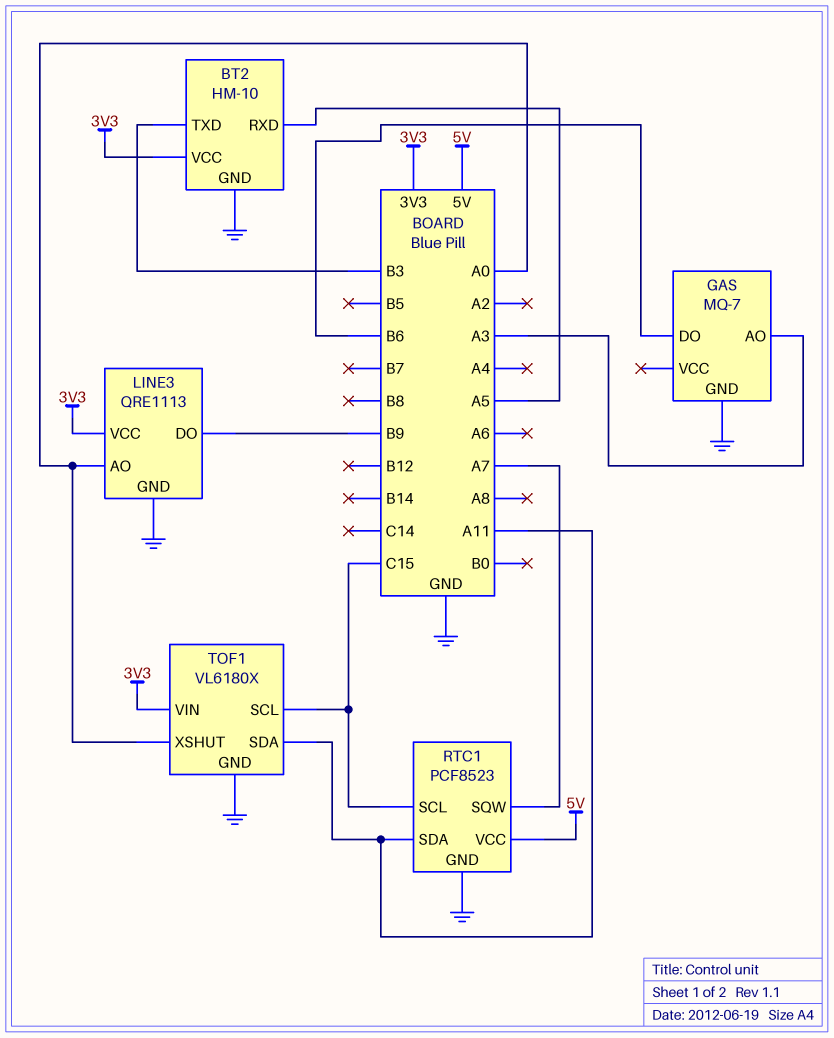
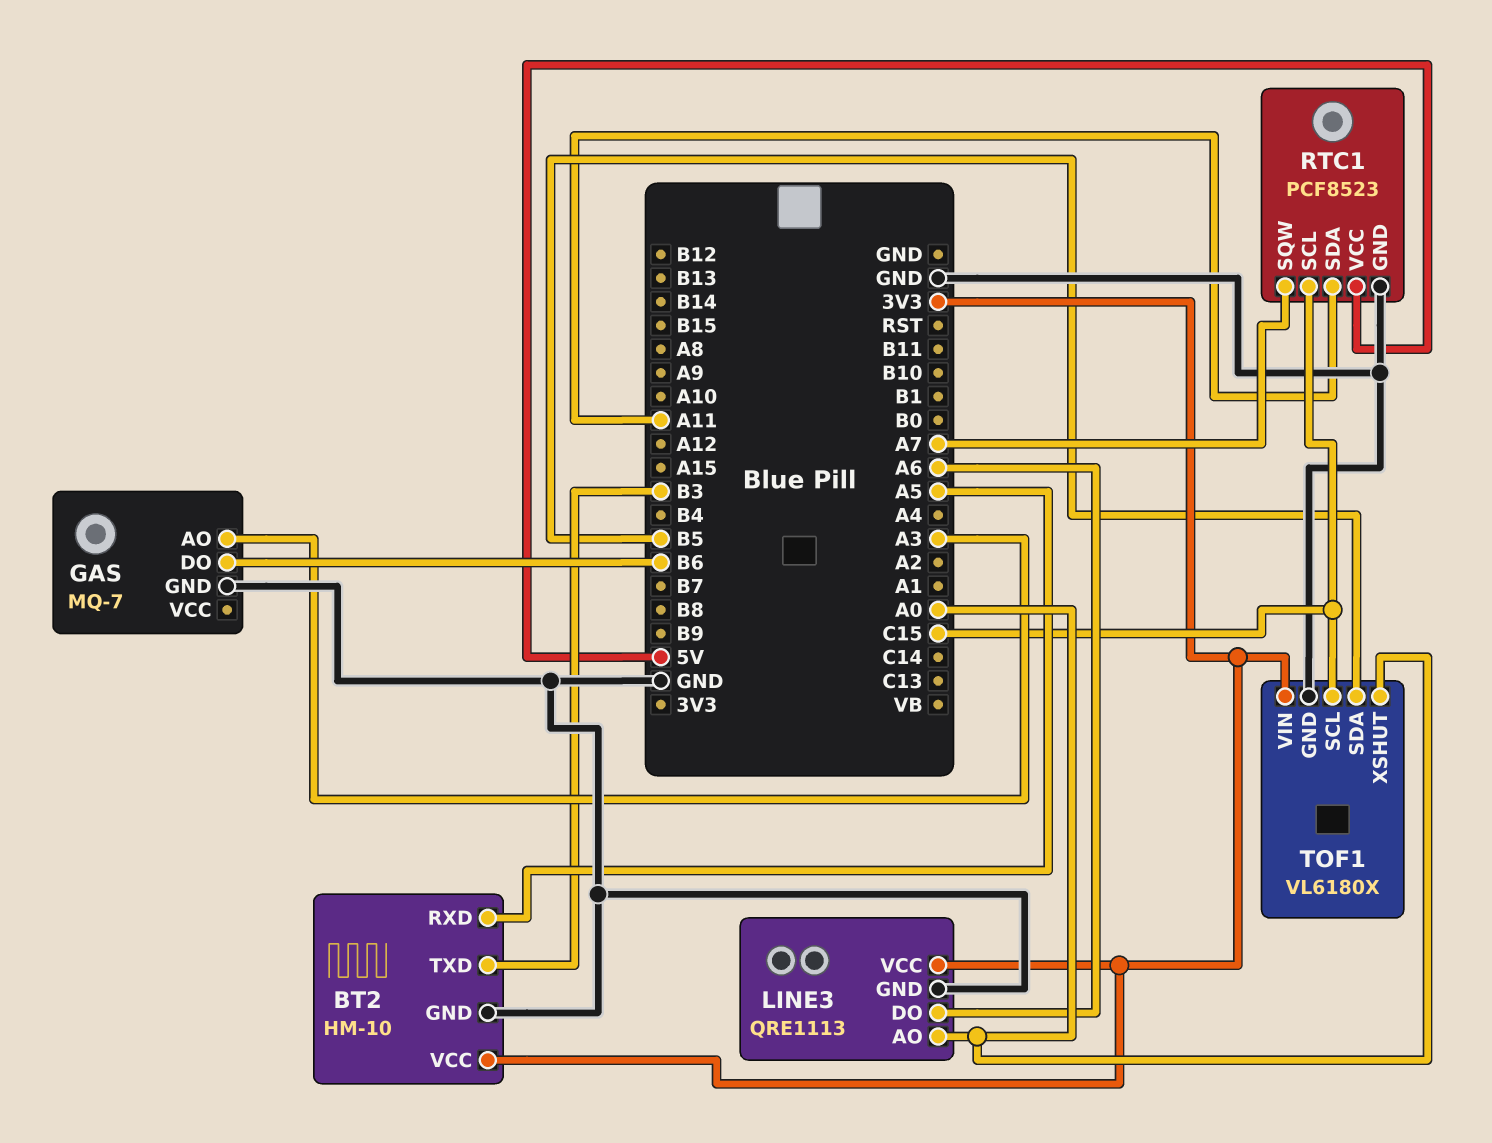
LINE3 pin DO: B9 -> A6
TOF1 pin SDA: A11 -> B5

